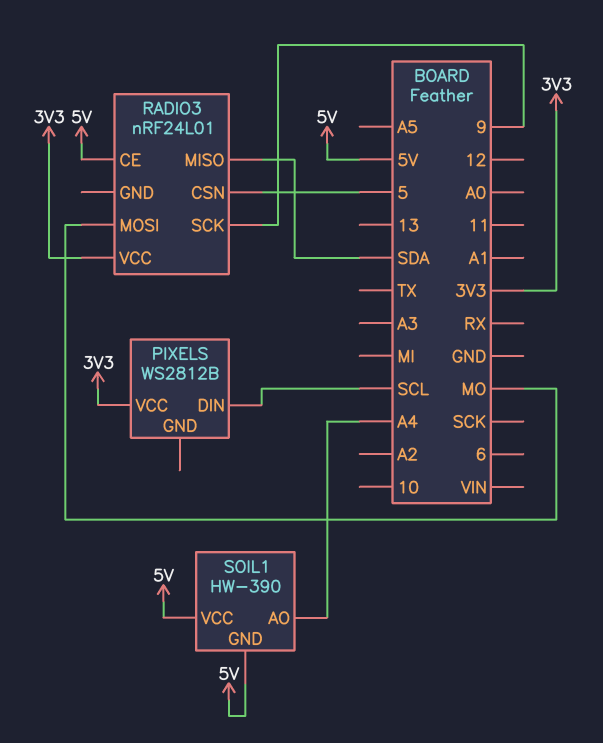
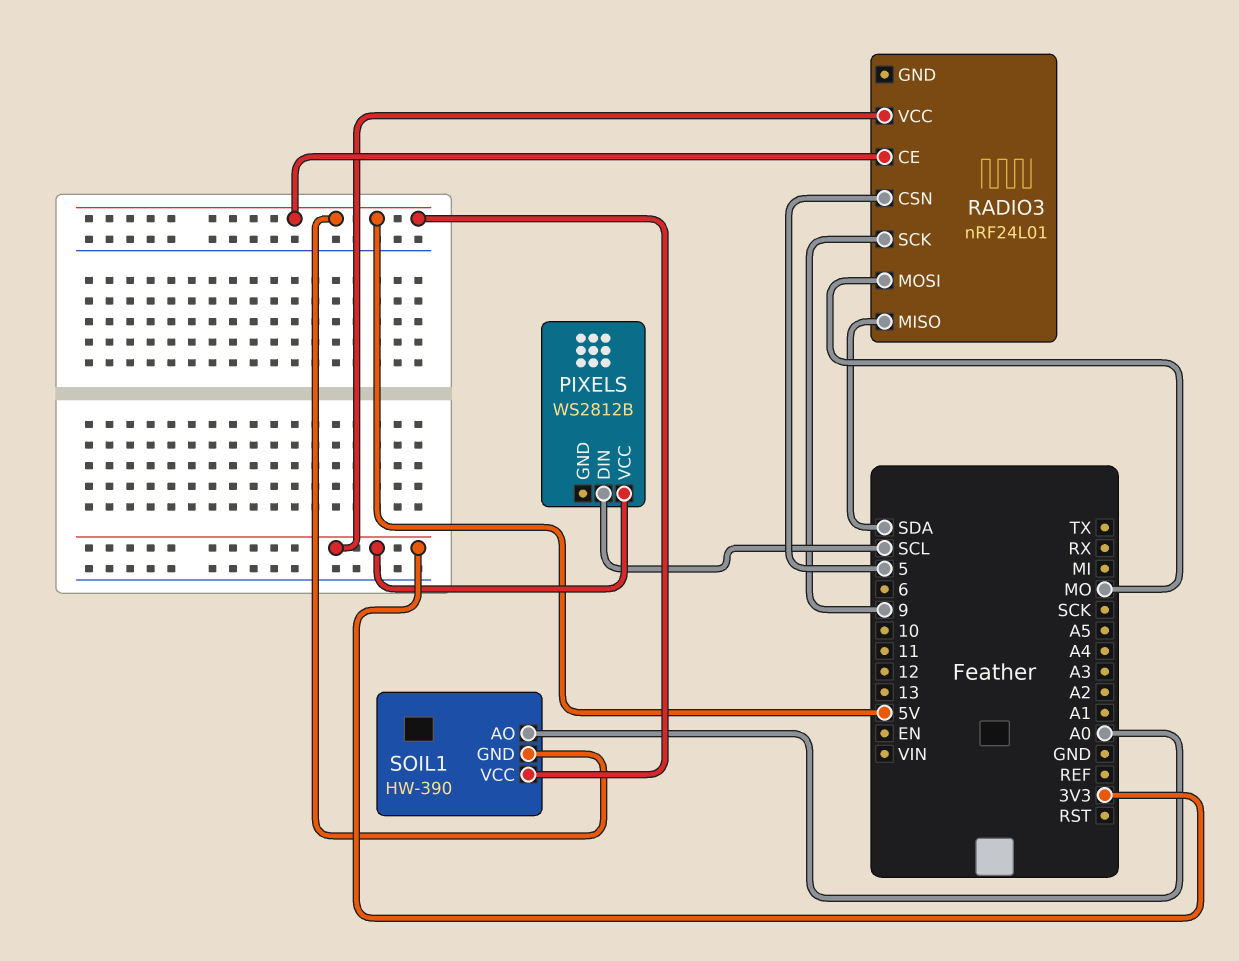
SOIL1 pin AO: A4 -> A0

